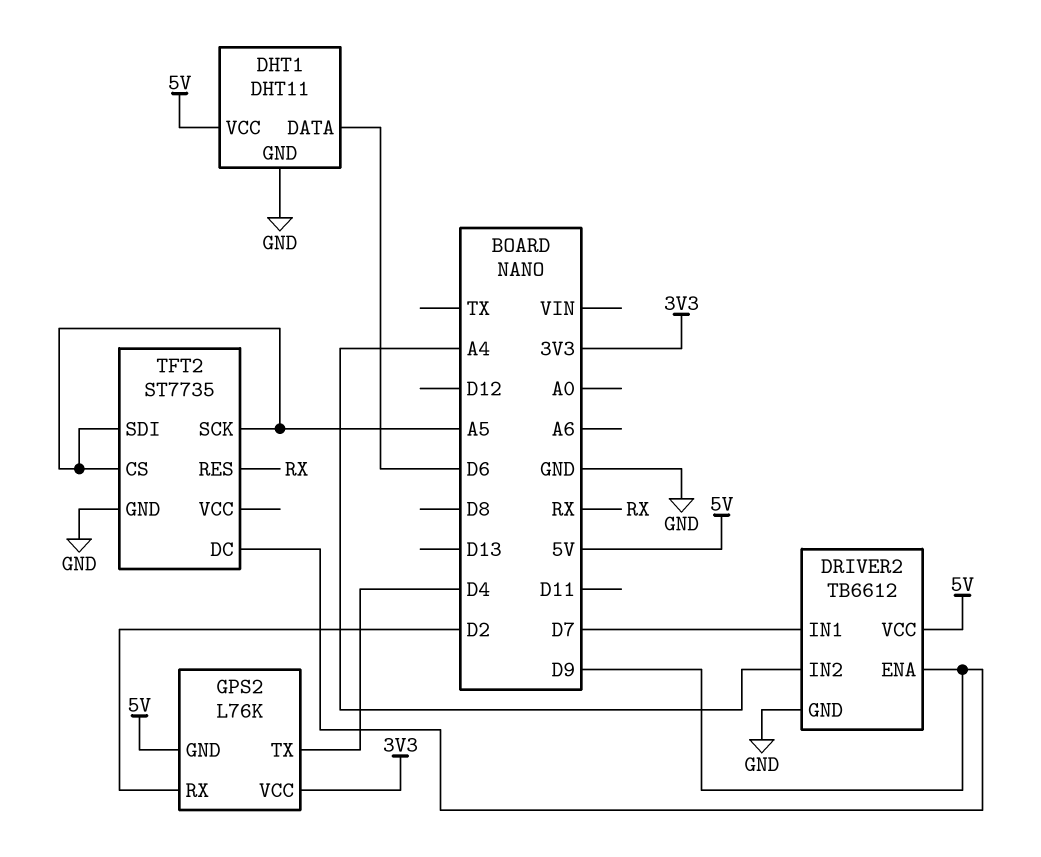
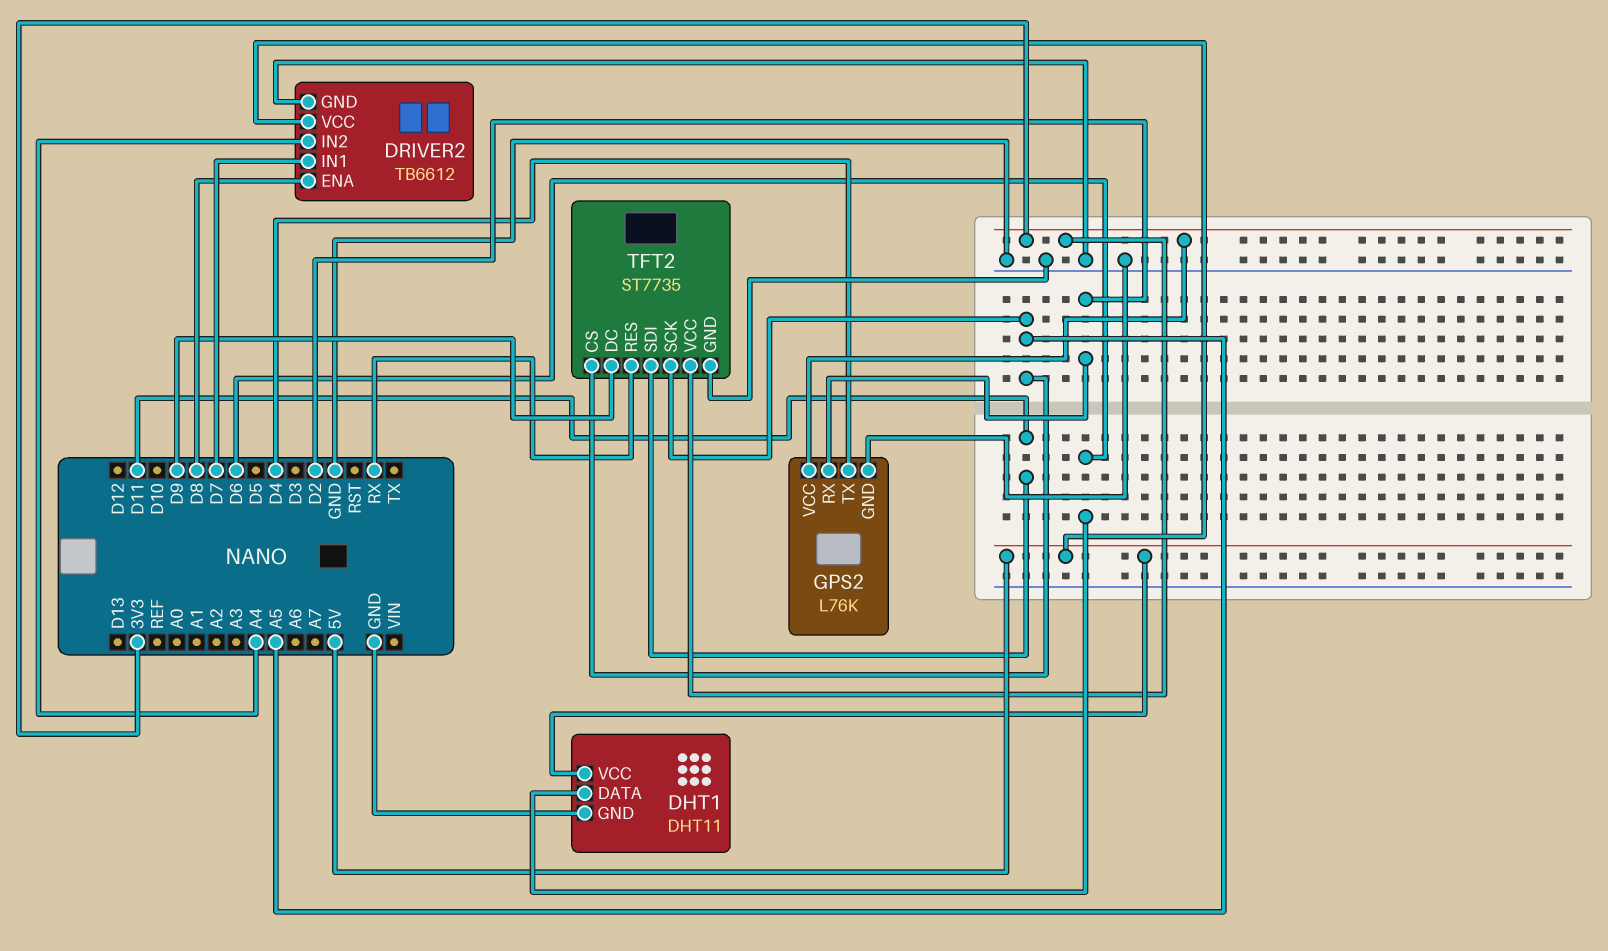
DRIVER2 pin ENA: D9 -> D8
GPS2 pin GND: 5V -> GND
TFT2 pin SDI: A5 -> D11
TFT2 pin VCC: none -> 3V3

